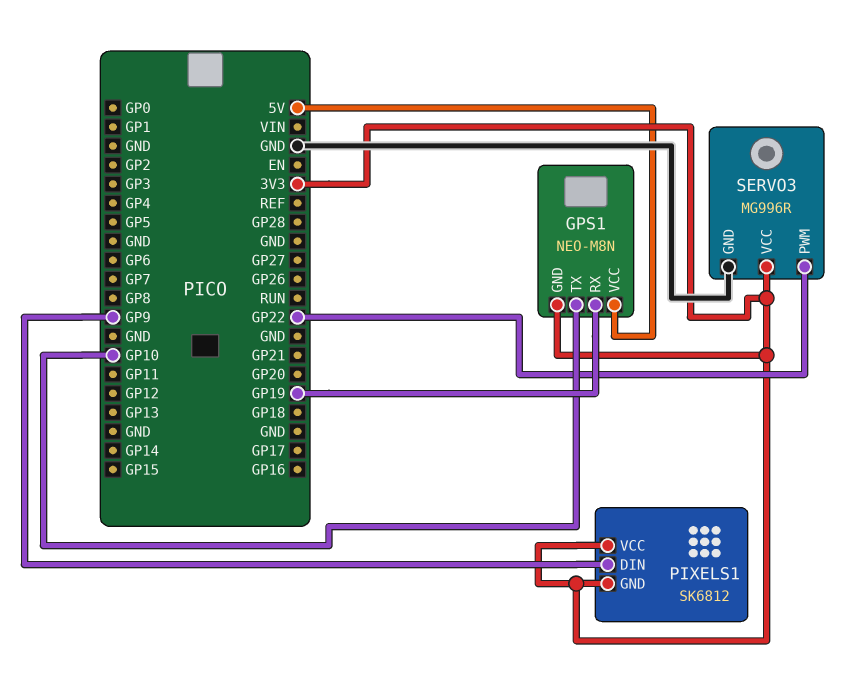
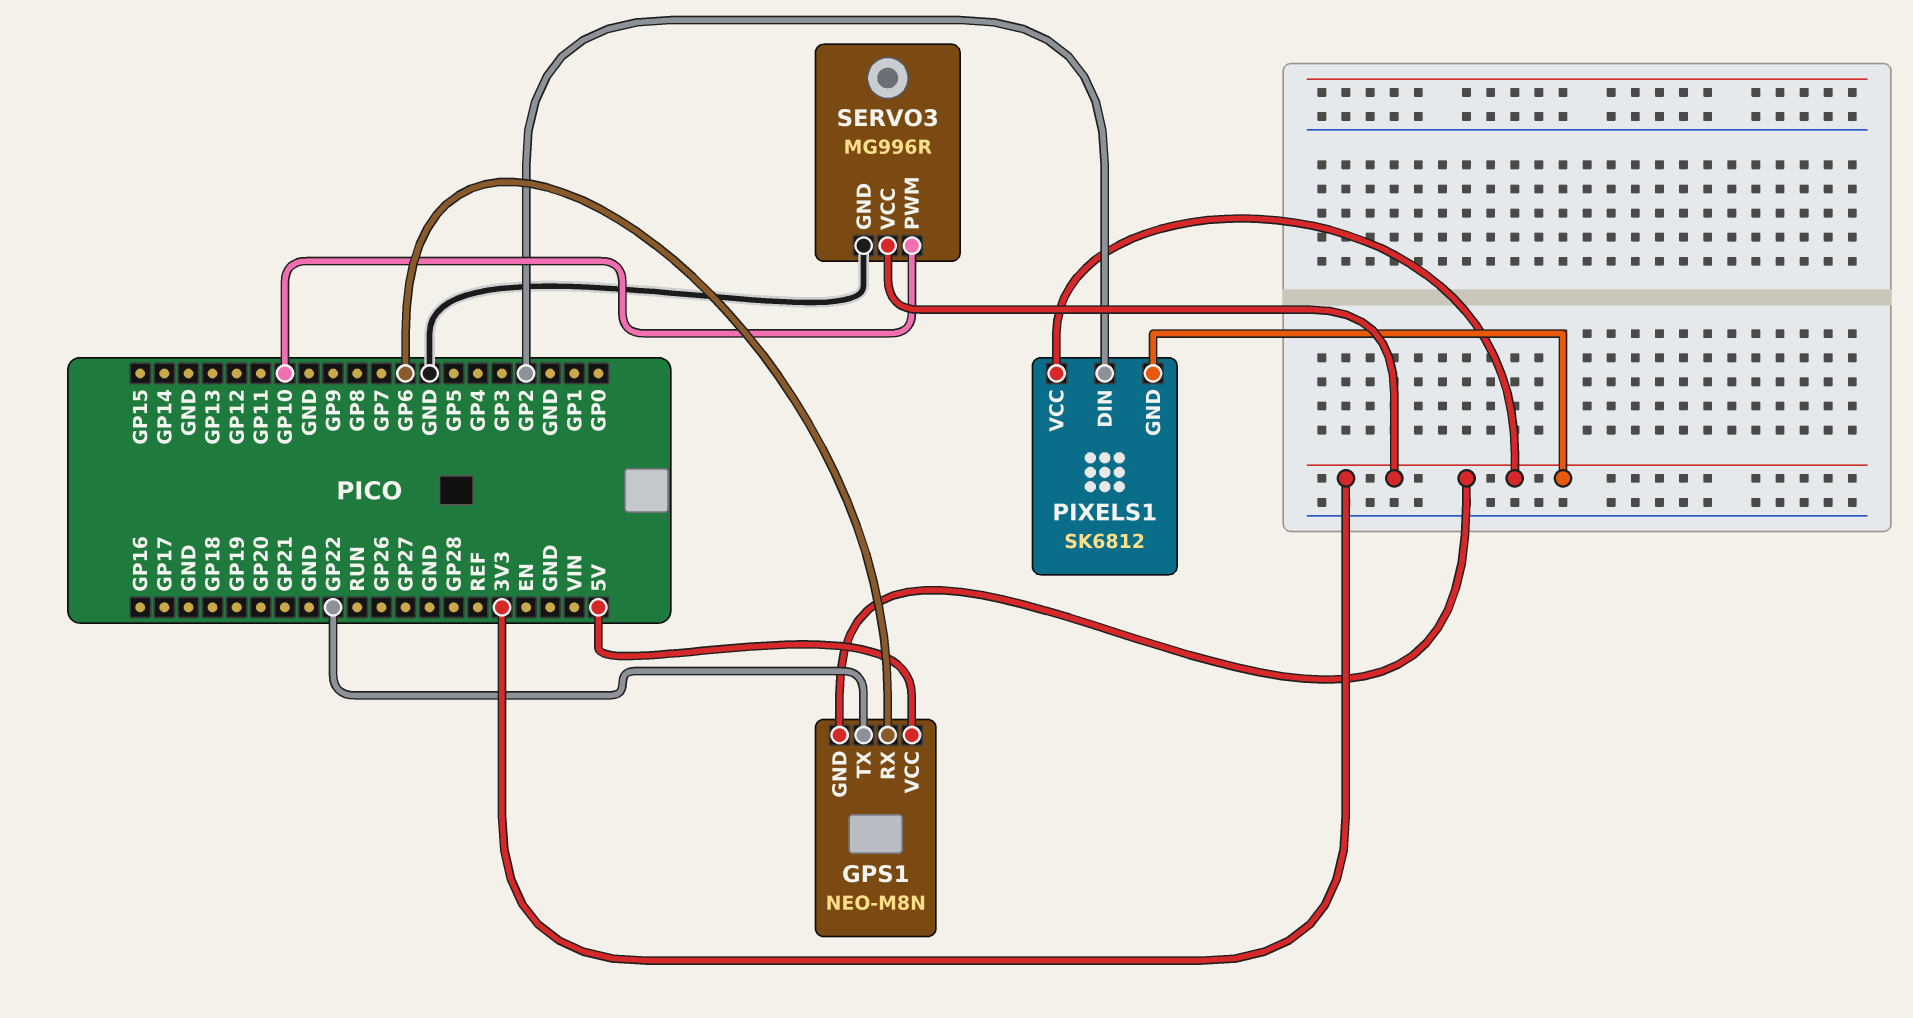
GPS1 pin RX: GP19 -> GP6
GPS1 pin TX: GP10 -> GP22
PIXELS1 pin DIN: GP9 -> GP2
SERVO3 pin PWM: GP22 -> GP10

